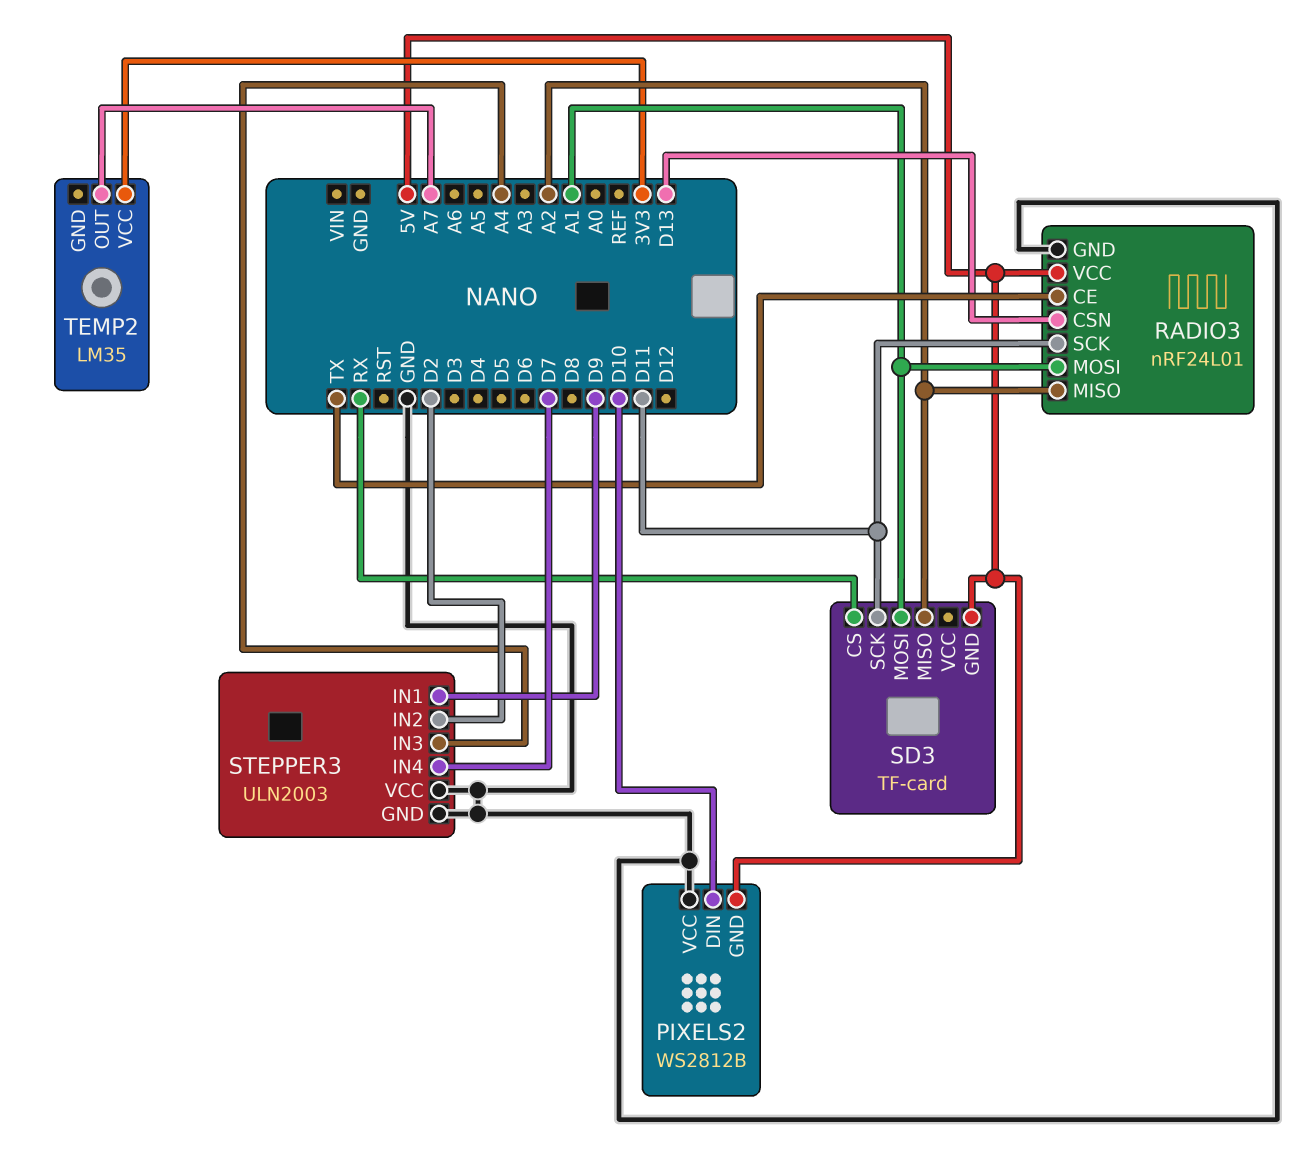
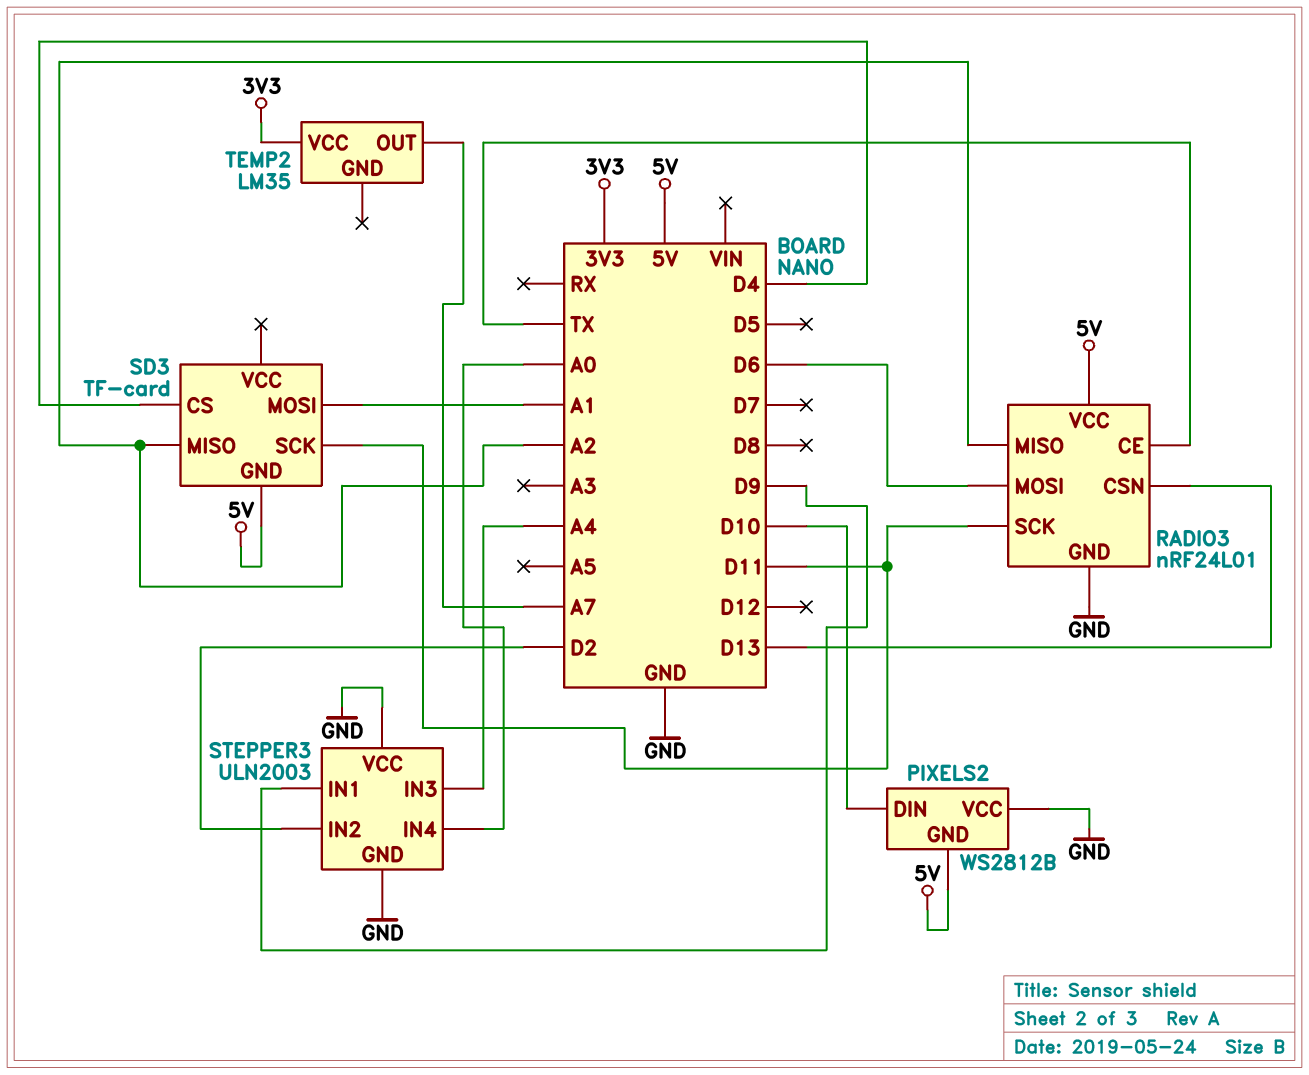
RADIO3 pin MOSI: A1 -> D6
SD3 pin CS: RX -> D4
STEPPER3 pin IN4: D7 -> A0

